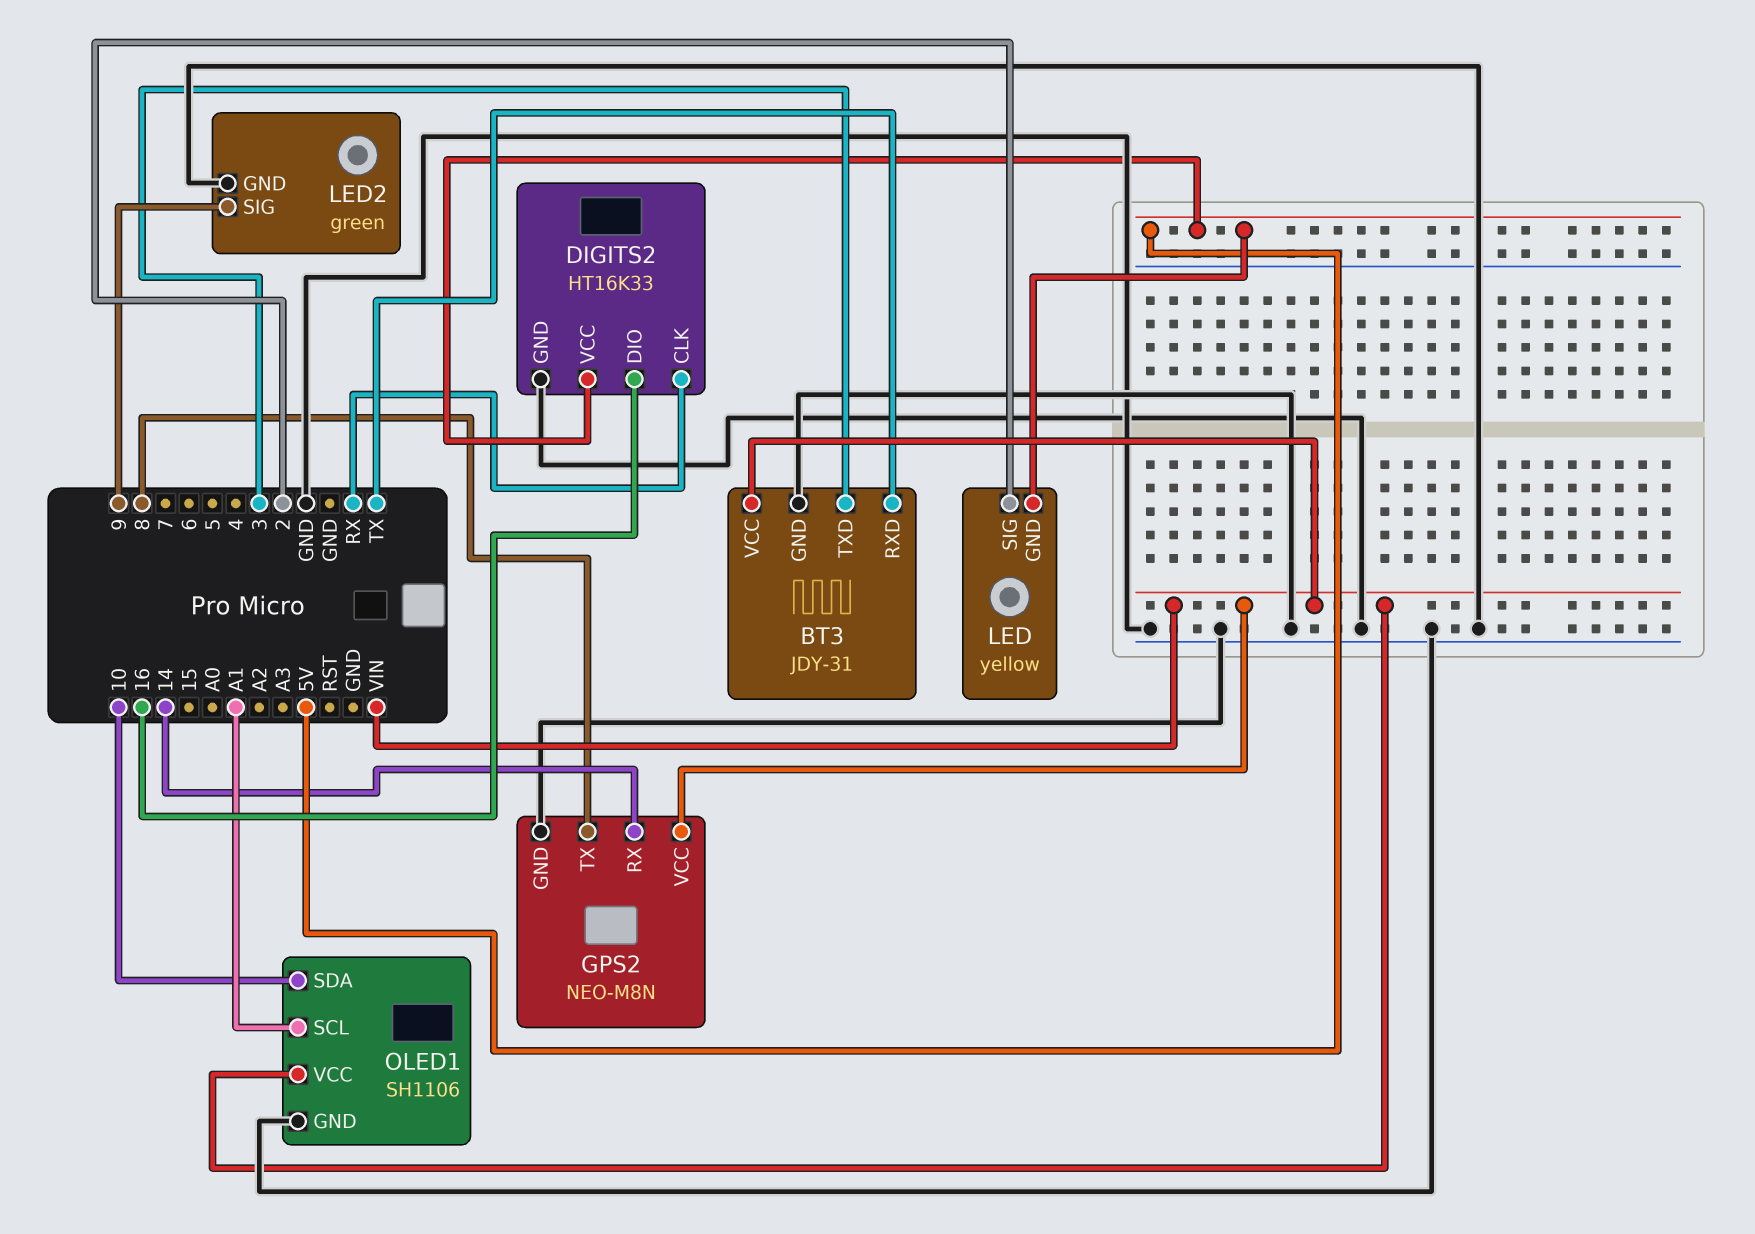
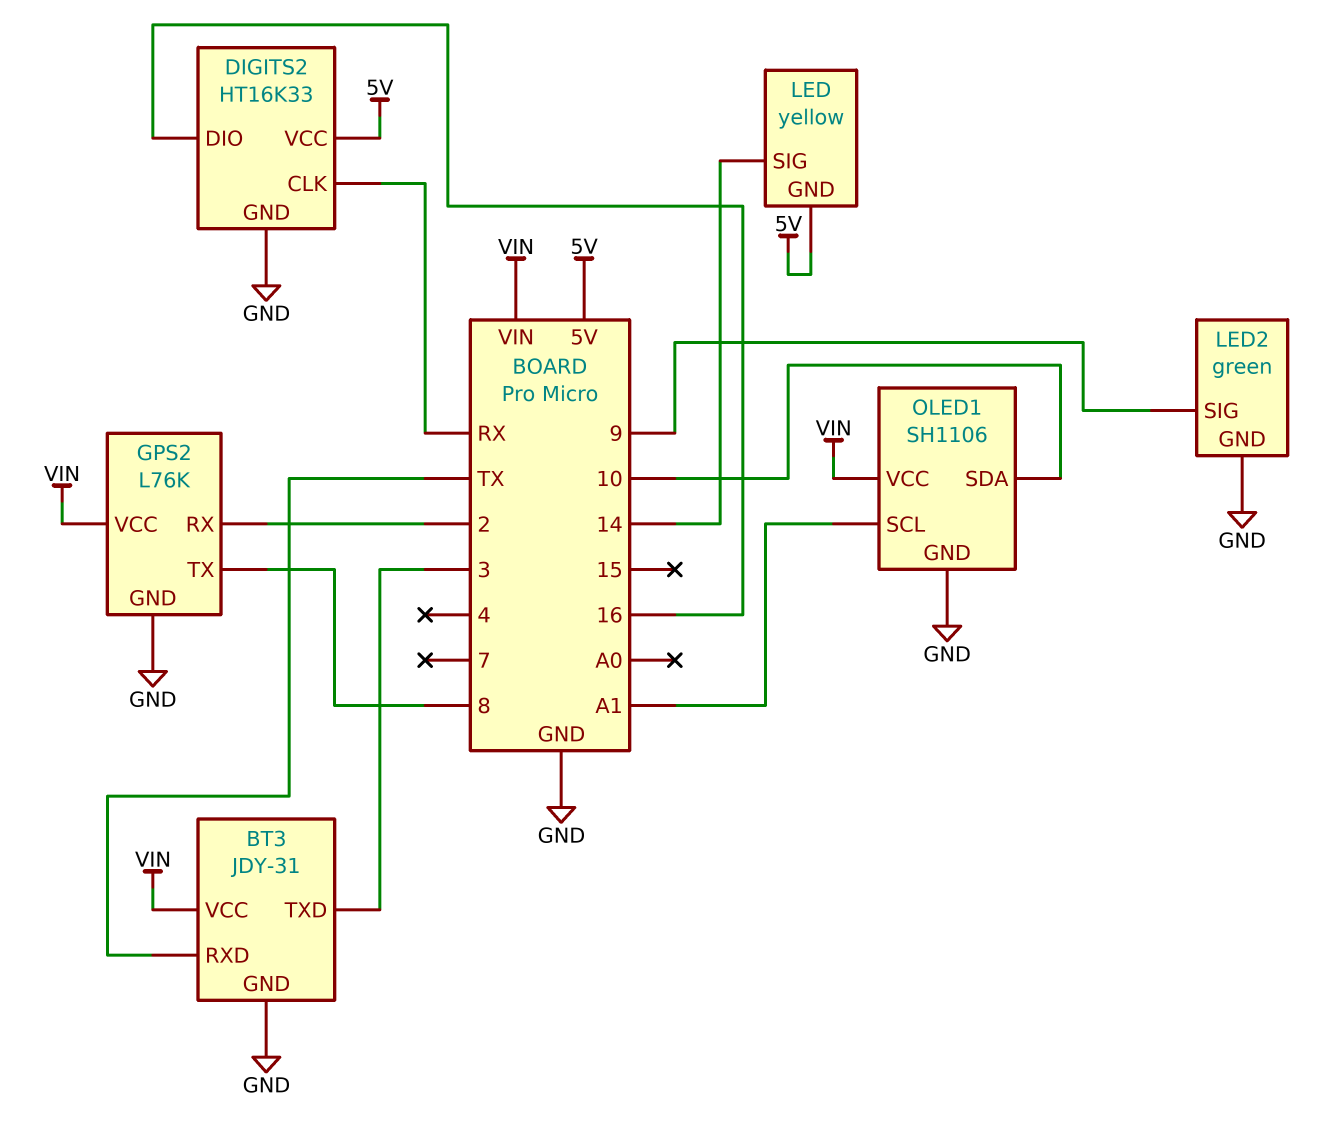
GPS2: NEO-M8N -> L76K
GPS2 pin RX: 14 -> 2
LED pin SIG: 2 -> 14

